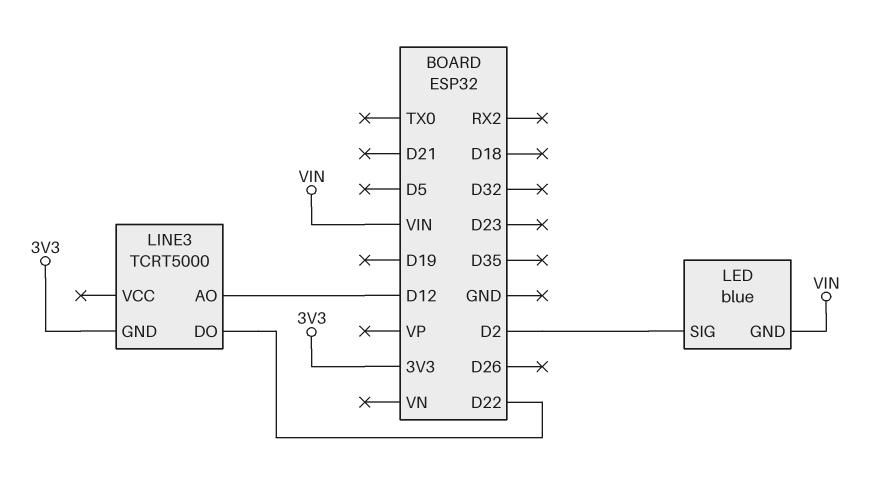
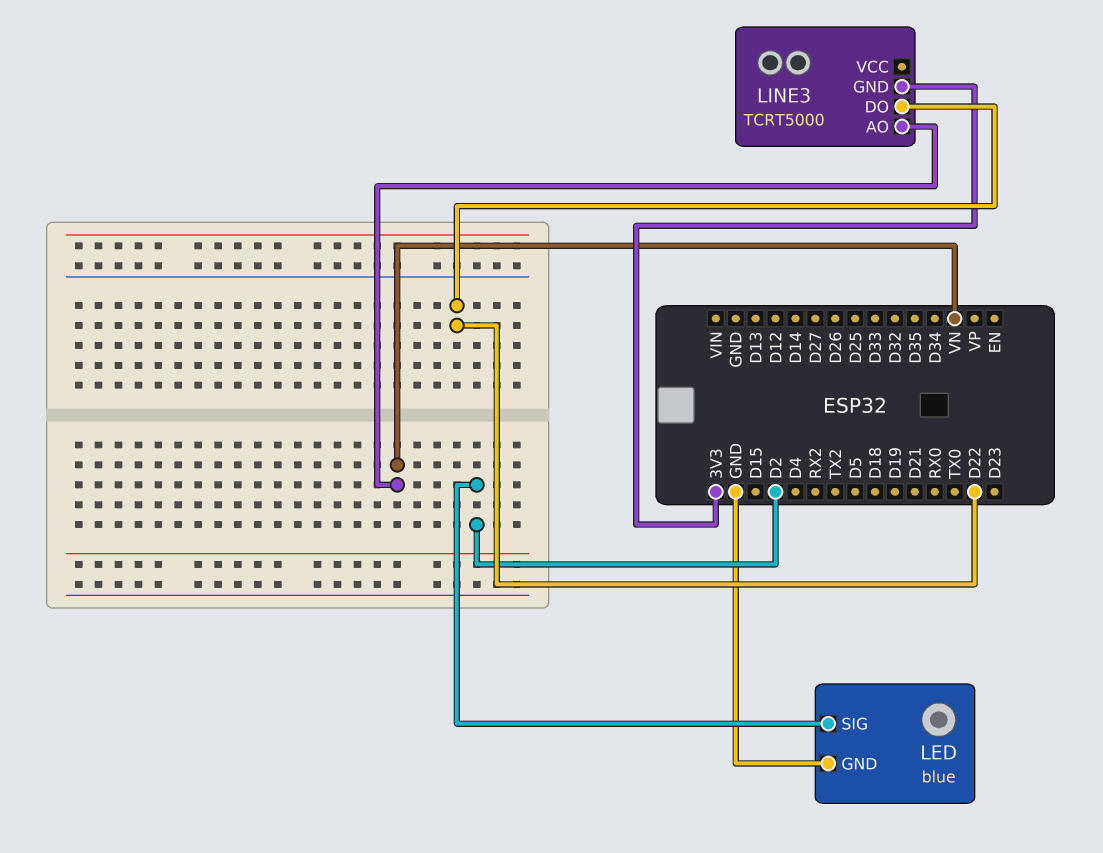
LED pin GND: VIN -> GND
LINE3 pin AO: D12 -> VN

